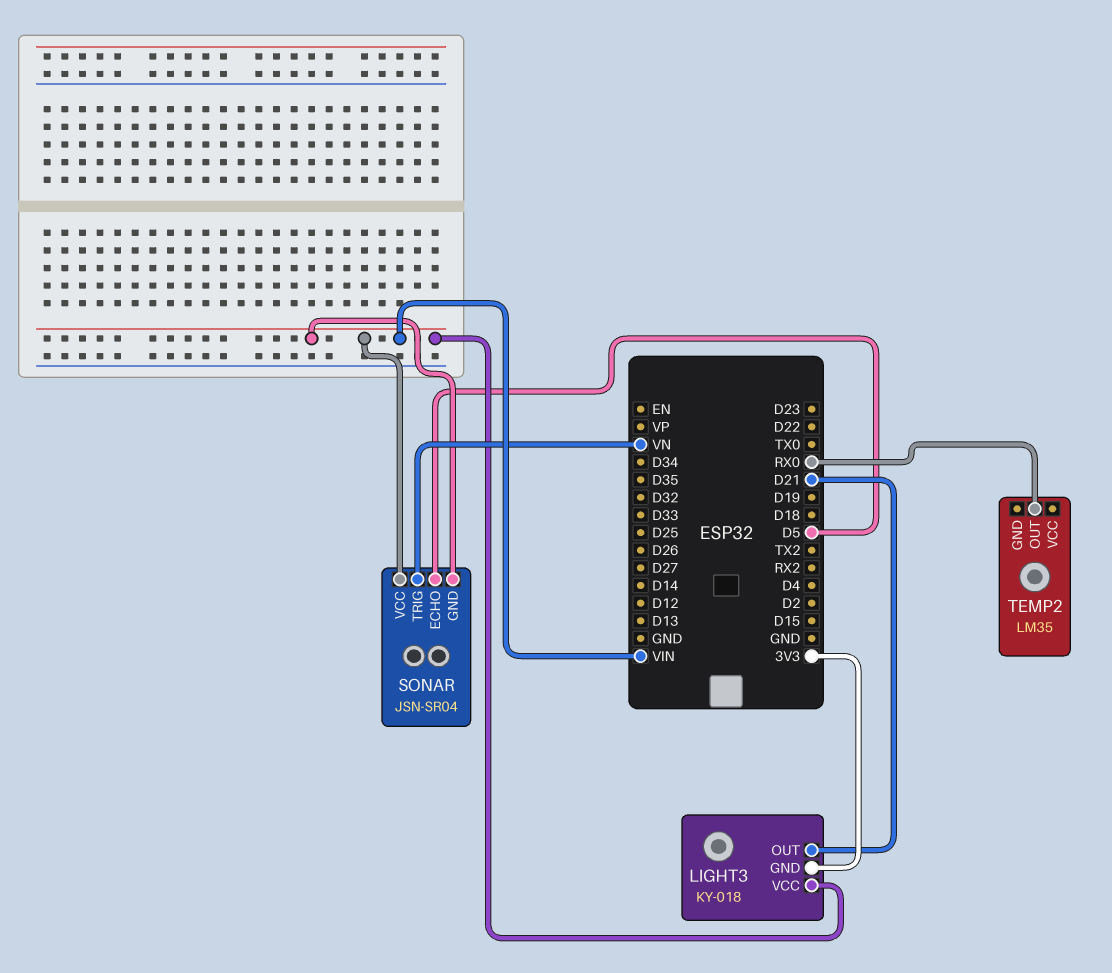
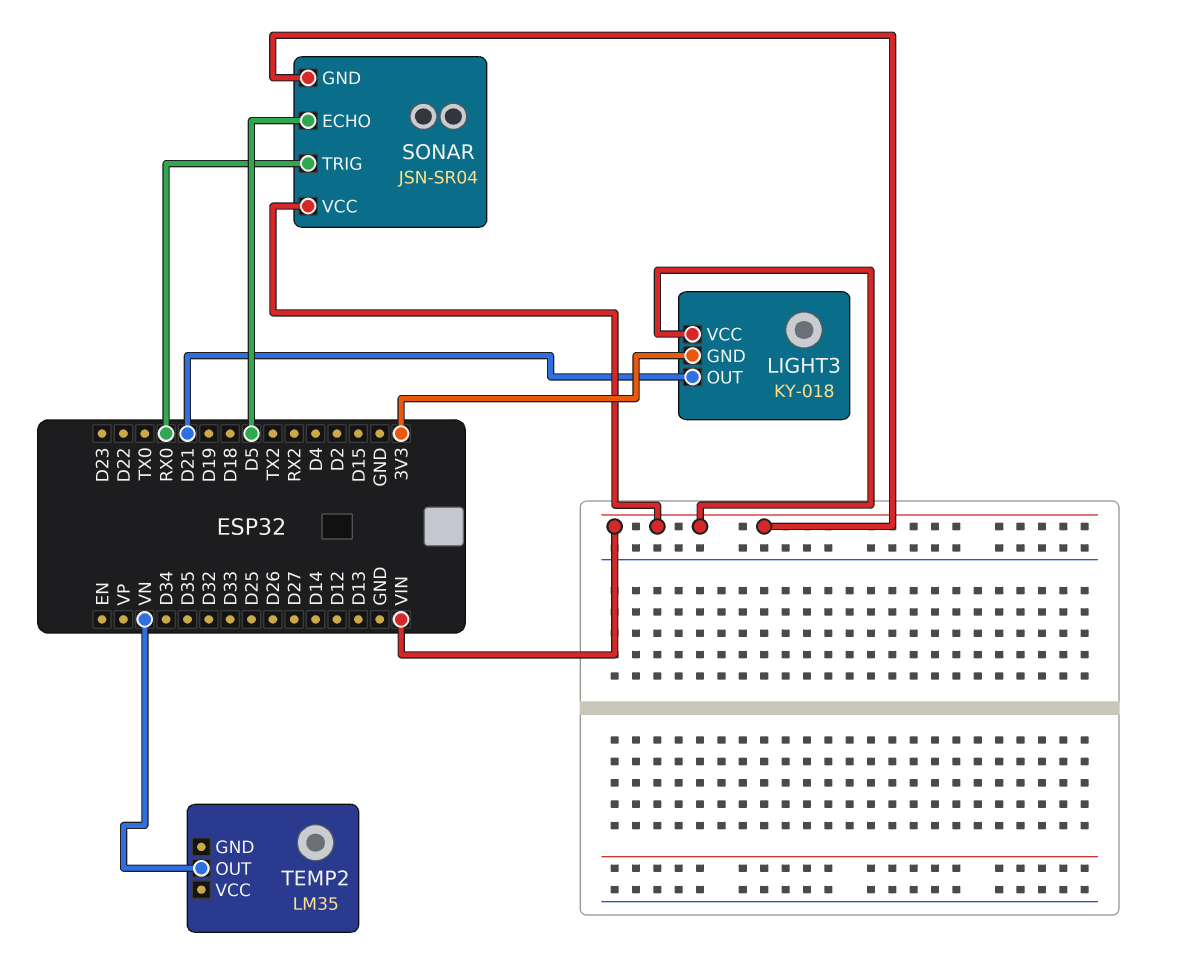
SONAR pin TRIG: VN -> RX0
TEMP2 pin OUT: RX0 -> VN

